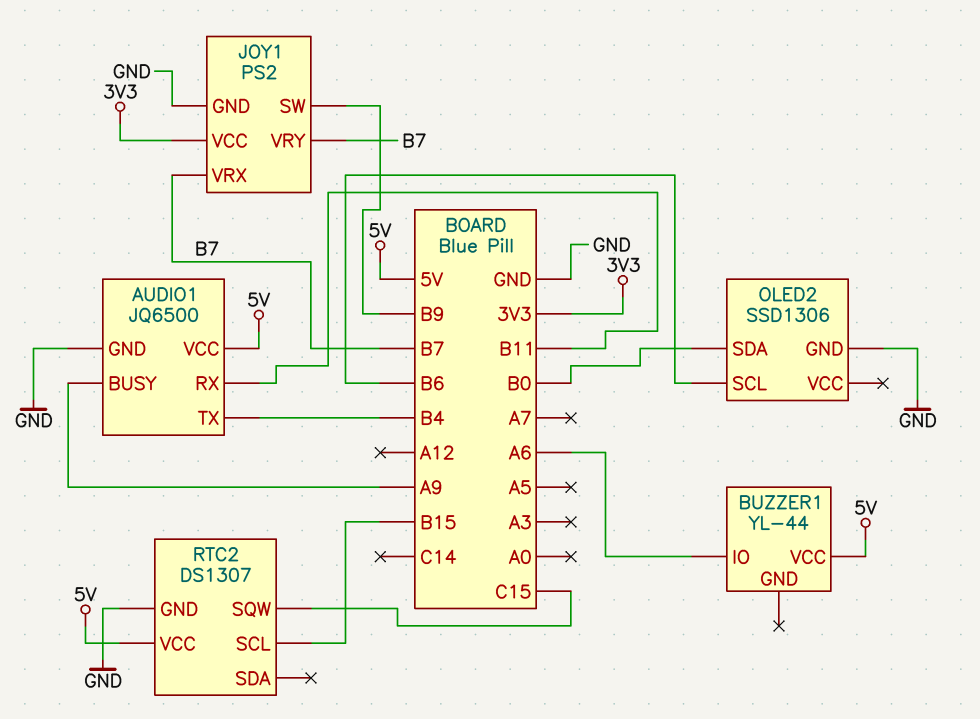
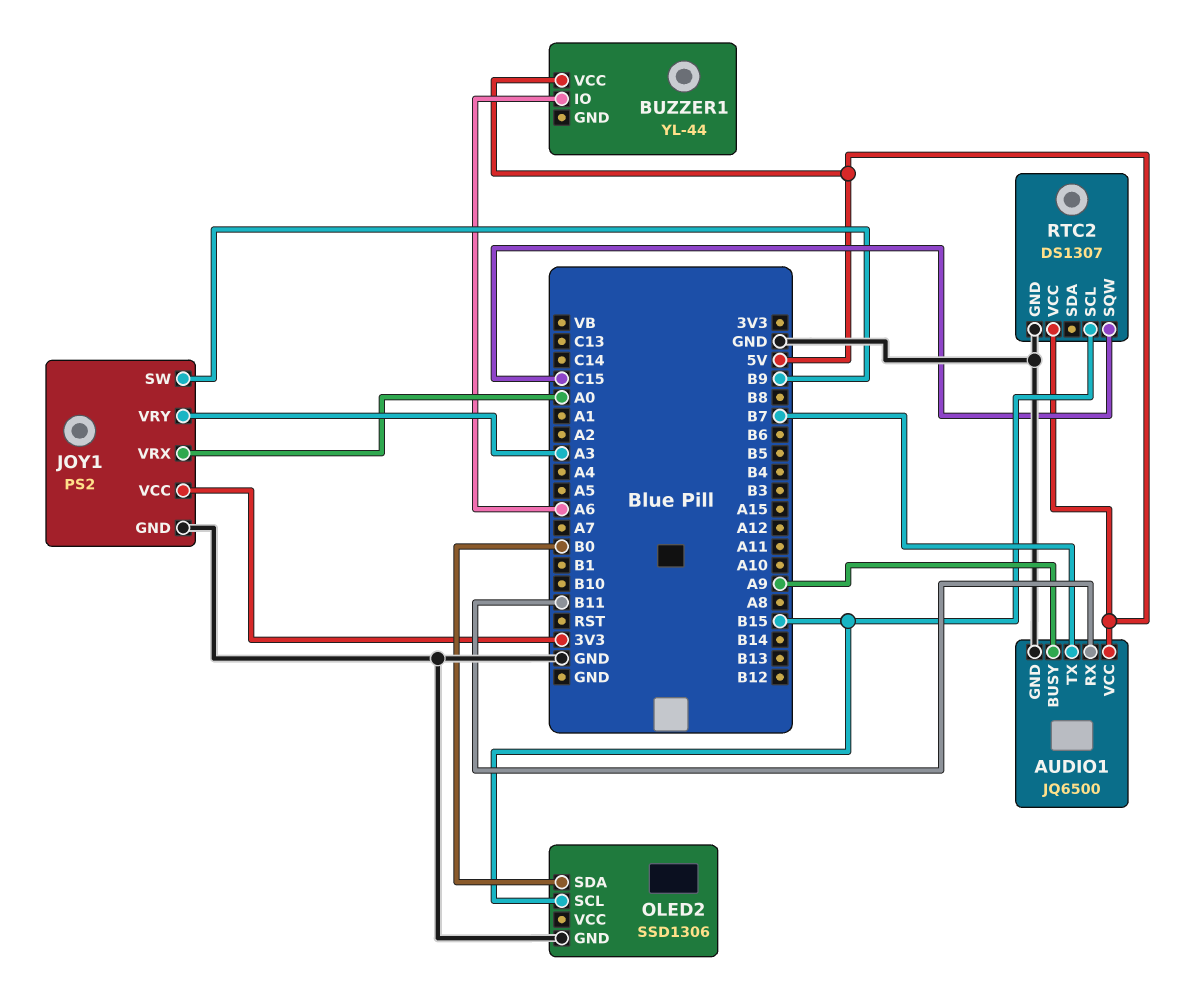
AUDIO1 pin TX: B4 -> B7
JOY1 pin VRX: B7 -> A0
JOY1 pin VRY: B7 -> A3
OLED2 pin SCL: B6 -> B15

